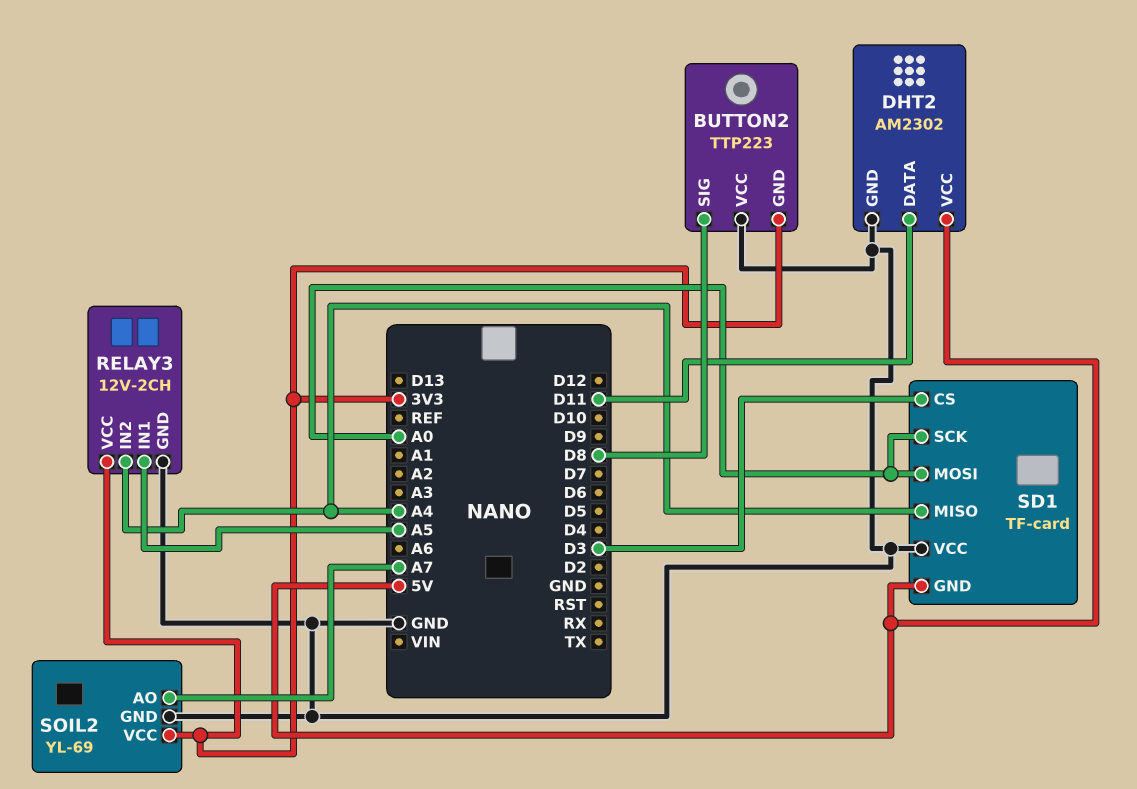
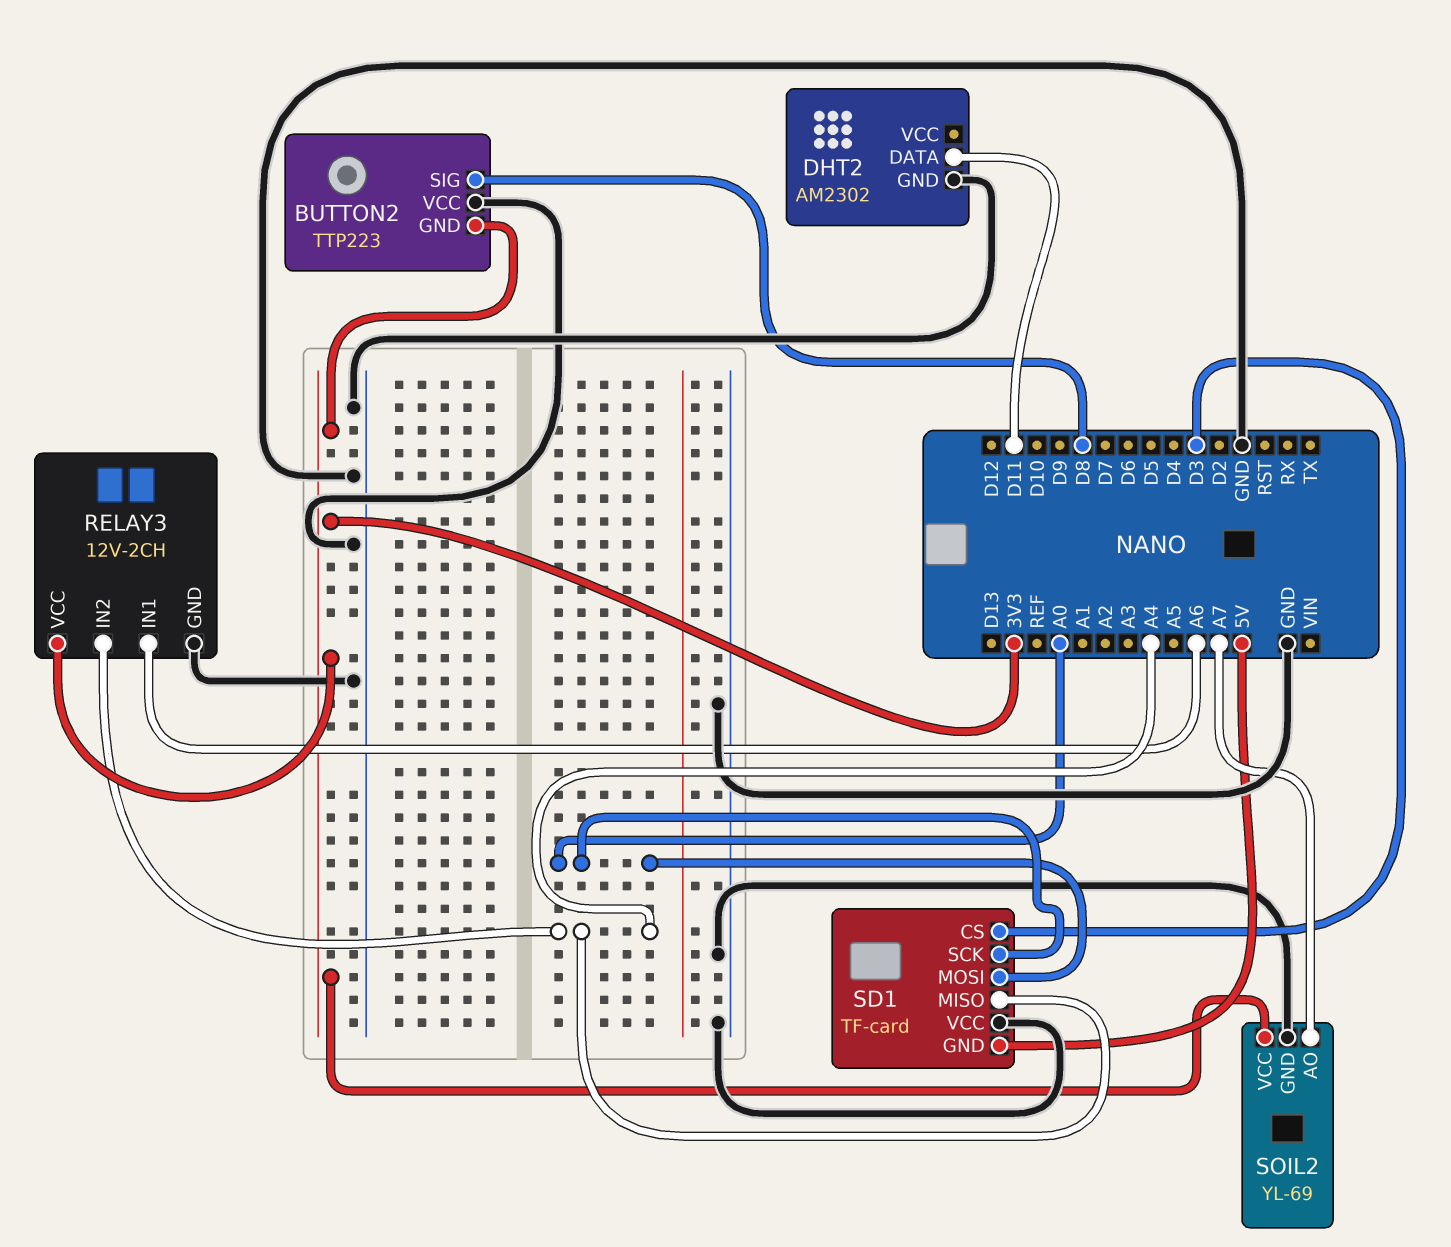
DHT2 pin VCC: 5V -> none
RELAY3 pin IN1: A5 -> A6

